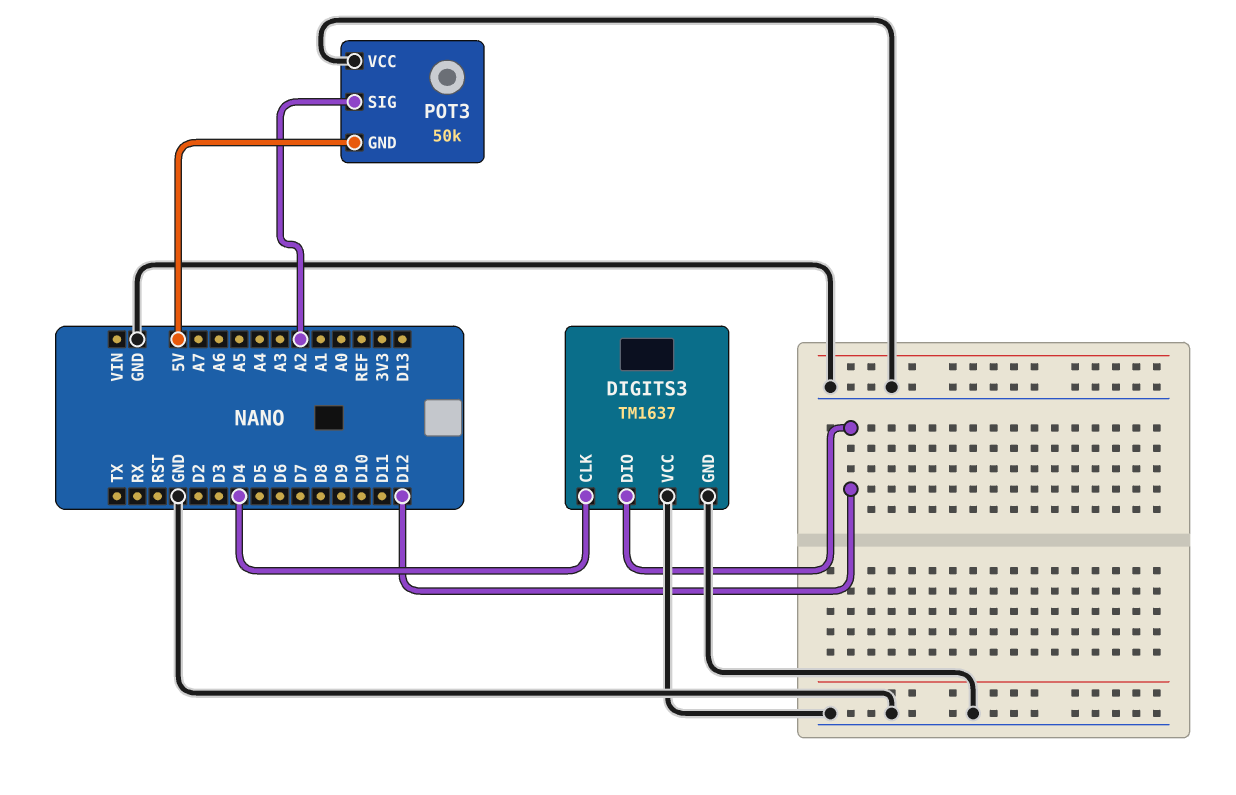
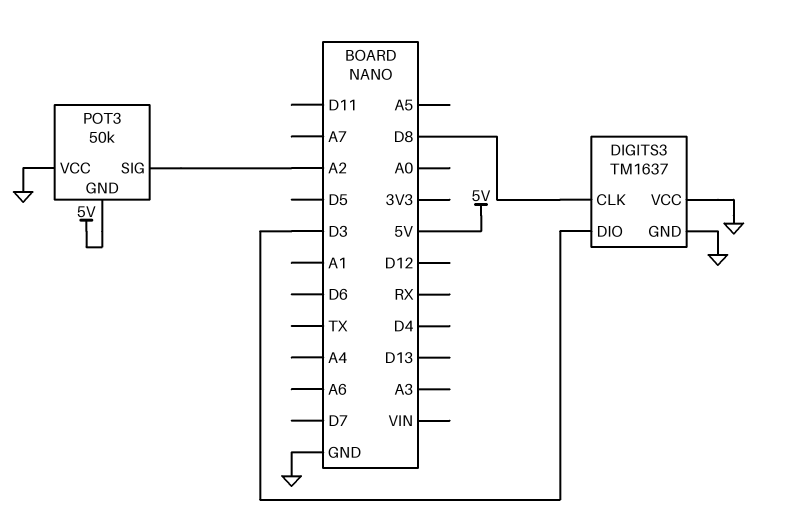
DIGITS3 pin CLK: D4 -> D8
DIGITS3 pin DIO: D12 -> D3

